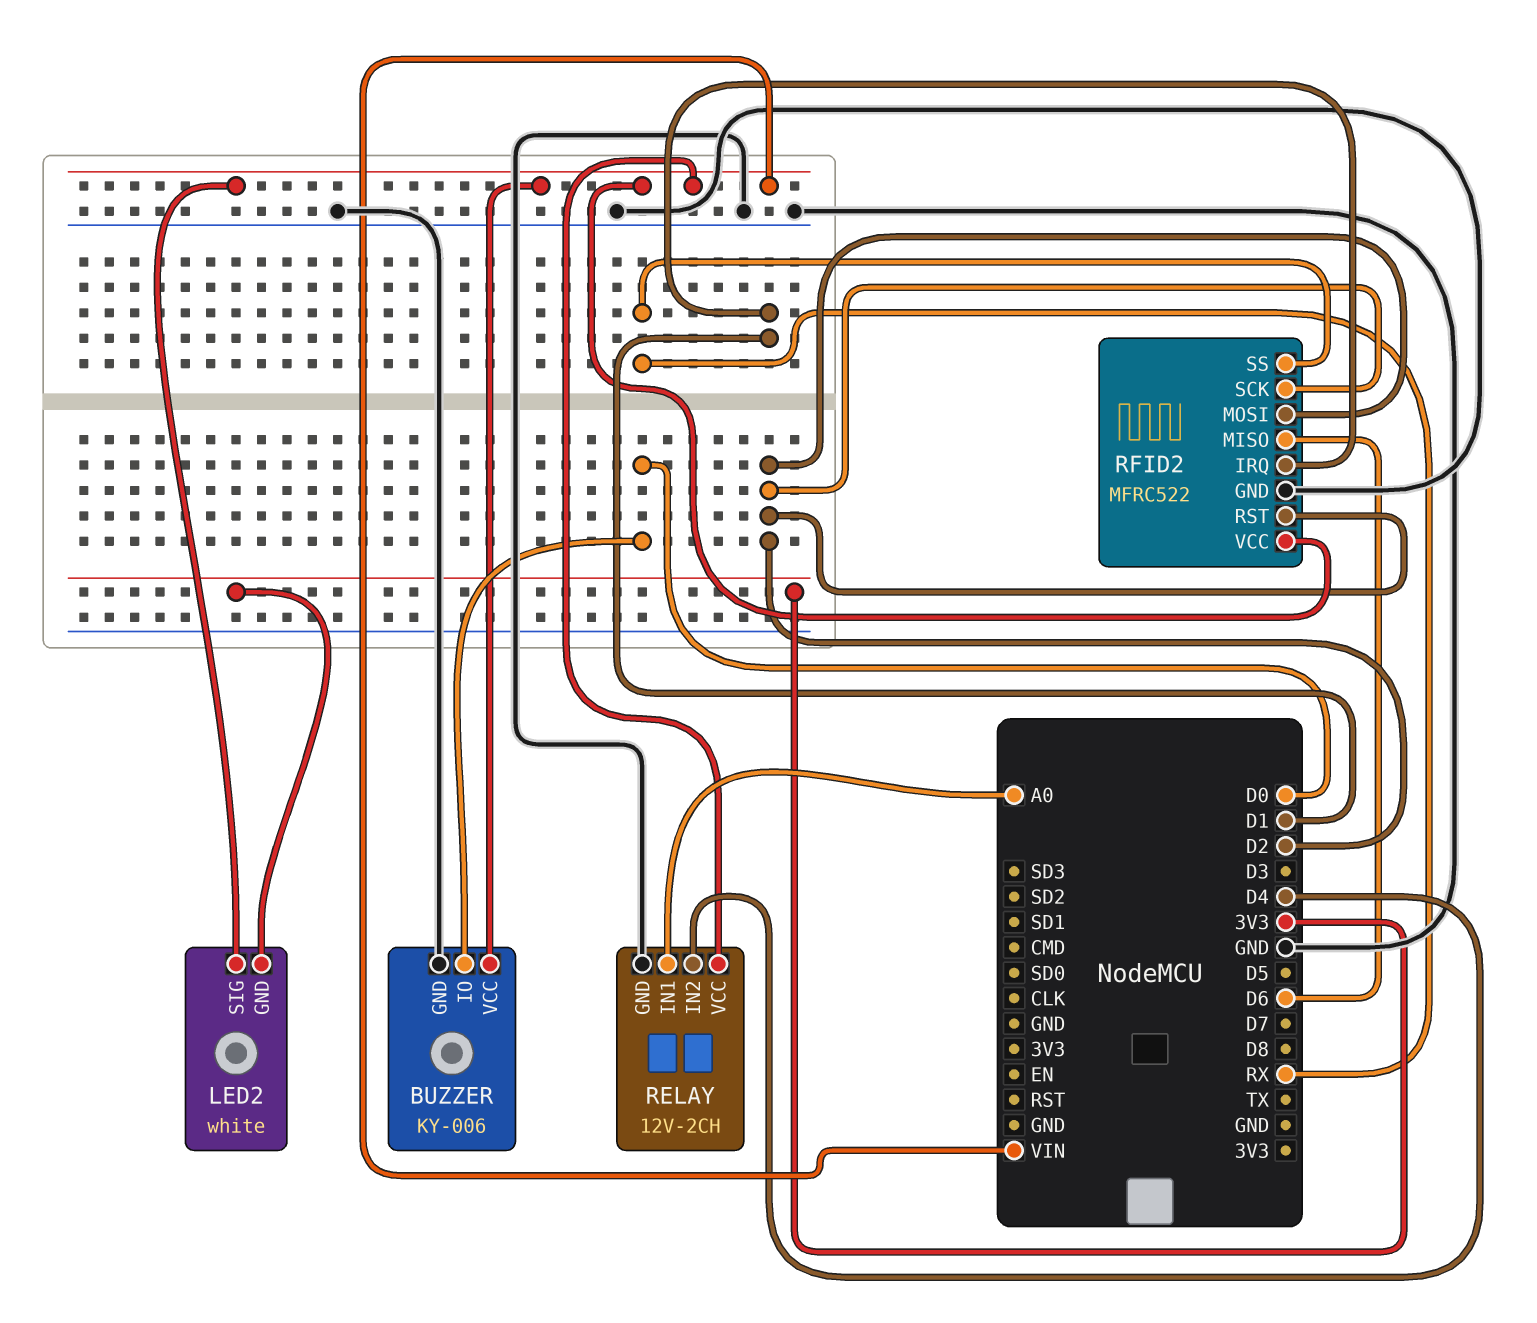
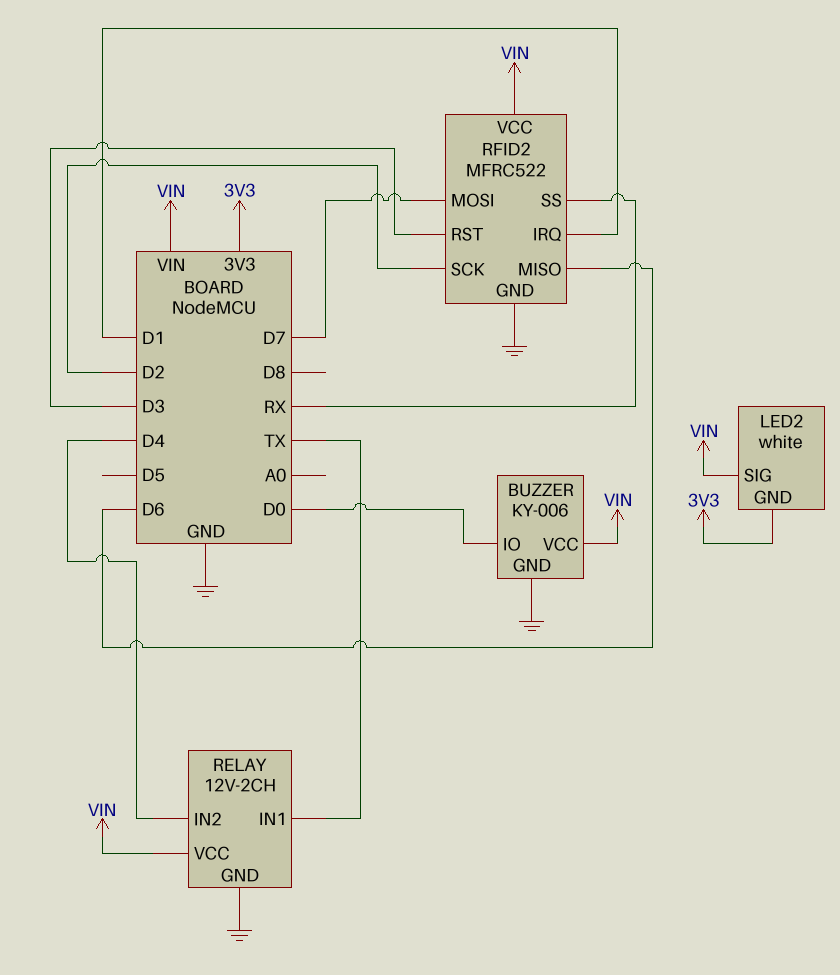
RELAY pin IN1: A0 -> TX
RFID2 pin MOSI: D2 -> D7
RFID2 pin RST: D2 -> D3

